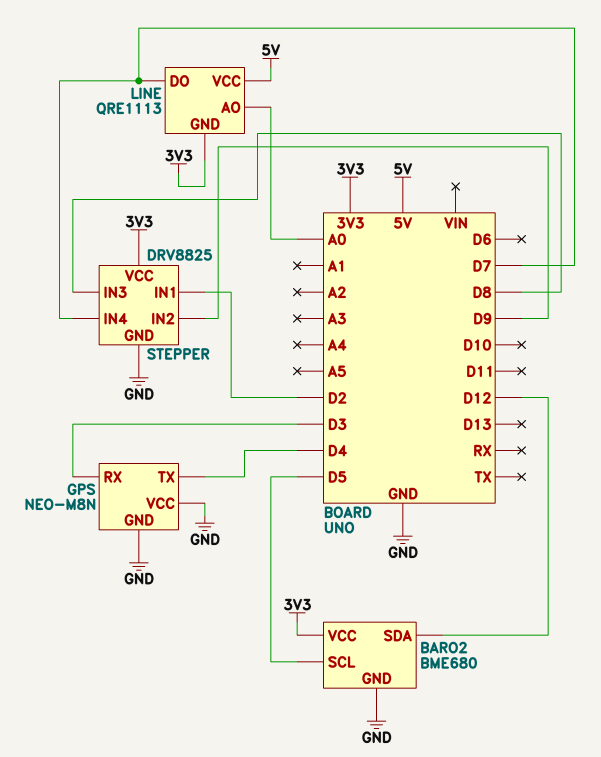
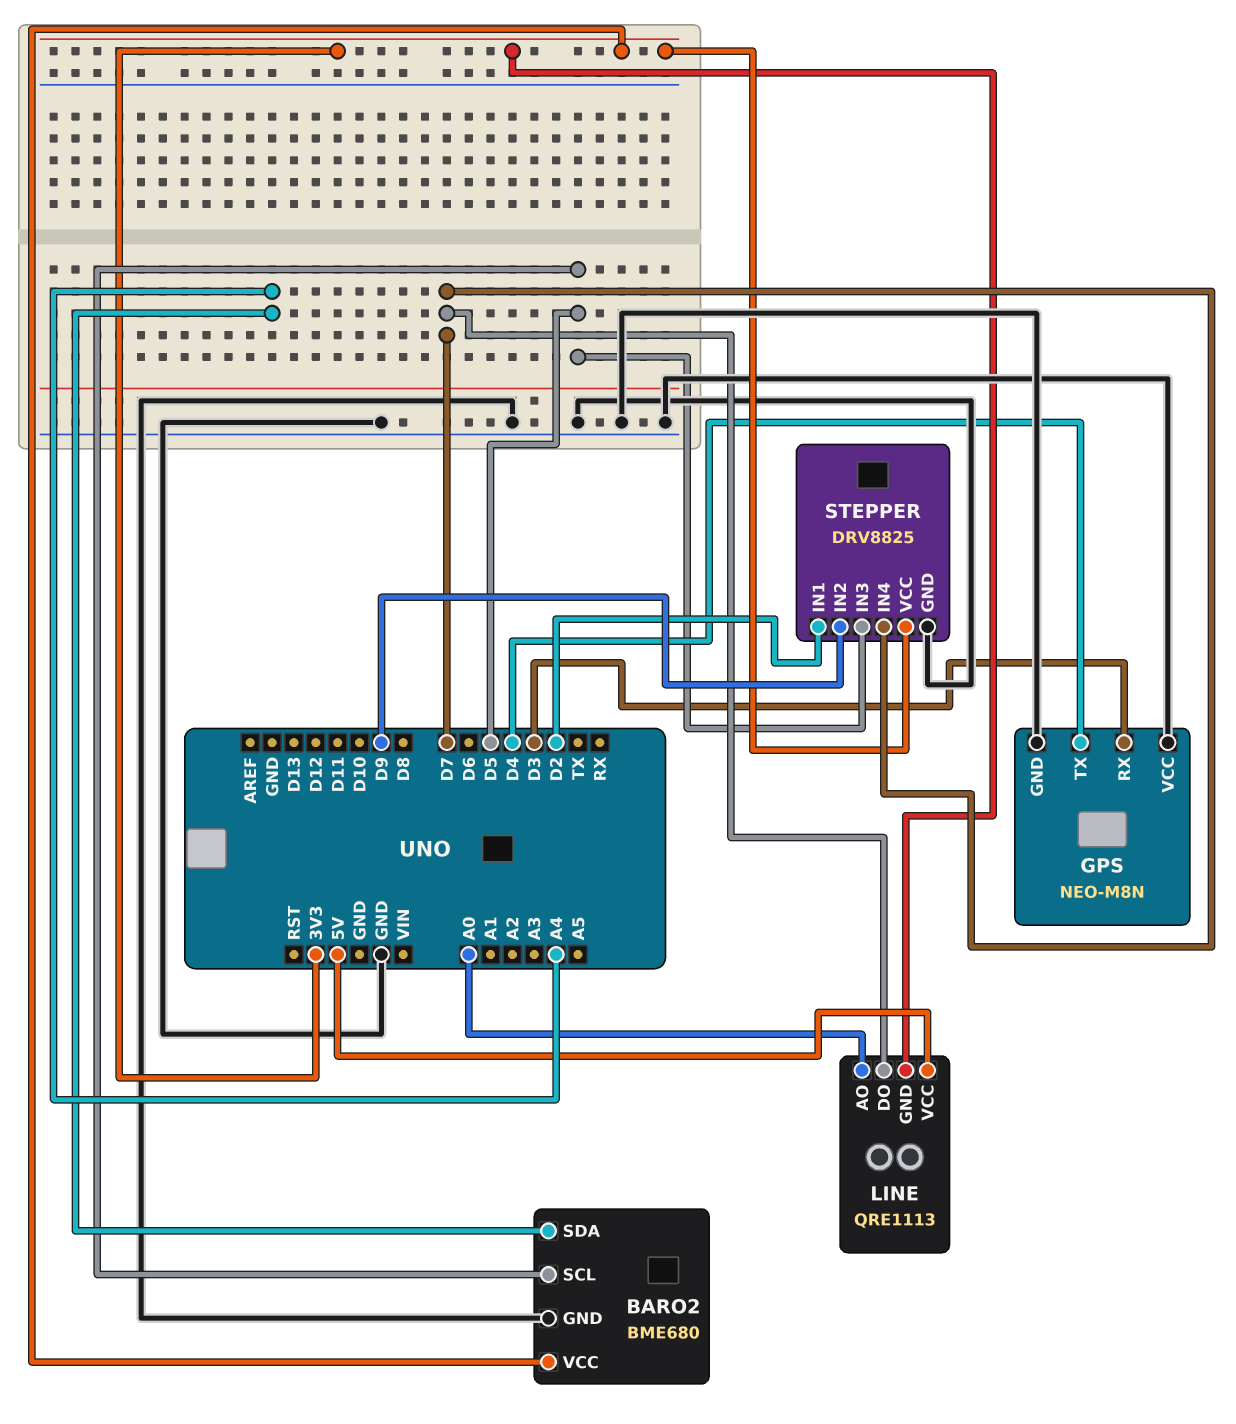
BARO2 pin SDA: D12 -> A4
STEPPER pin IN3: D8 -> D5

